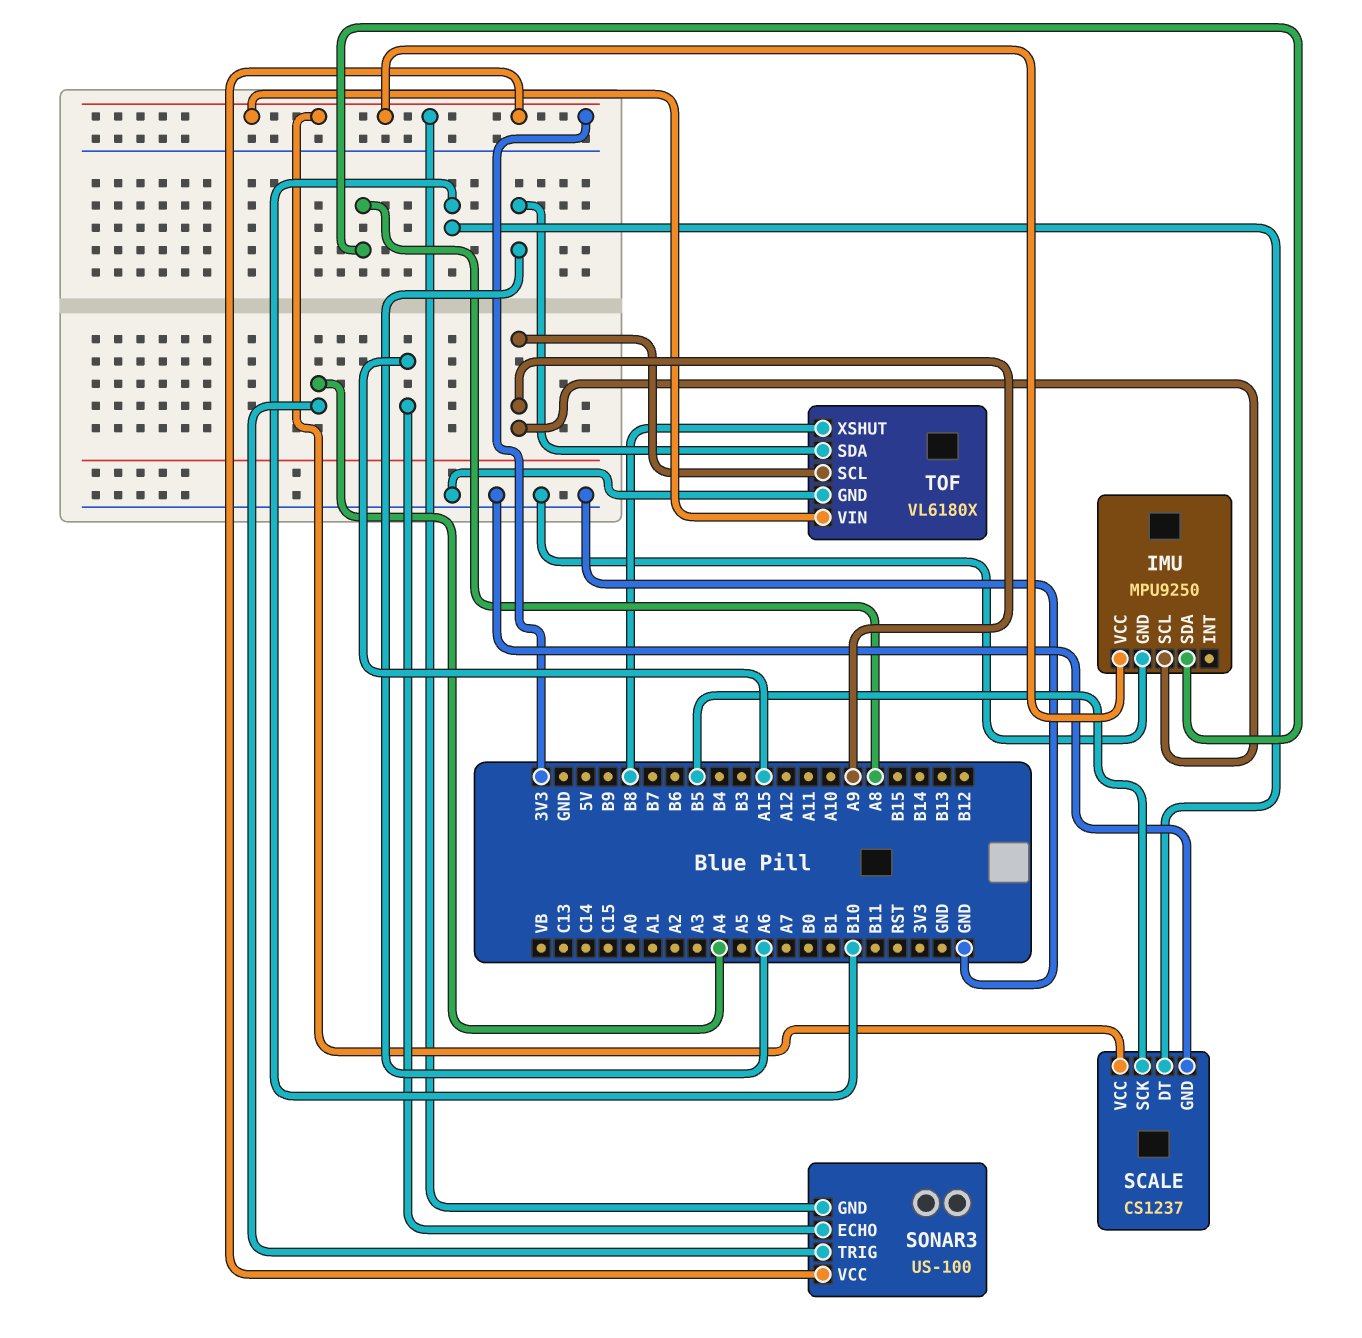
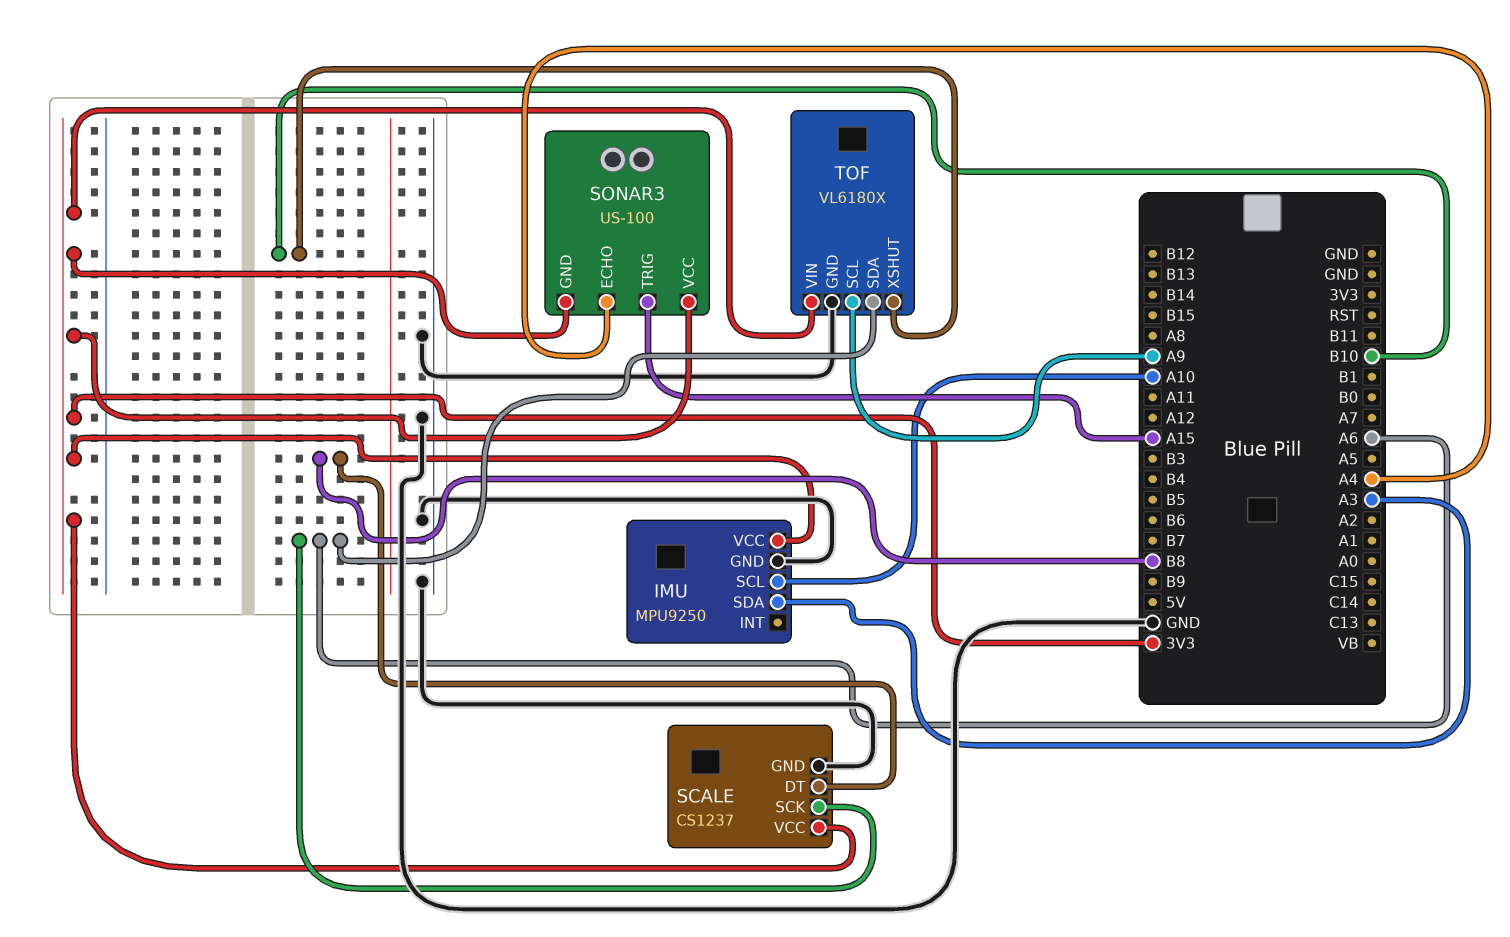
IMU pin SCL: A9 -> A10
IMU pin SDA: A8 -> A3
SCALE pin DT: B10 -> B8
SCALE pin SCK: B5 -> A6
SONAR3 pin ECHO: A15 -> A4
SONAR3 pin TRIG: A4 -> A15
TOF pin XSHUT: B8 -> B10

